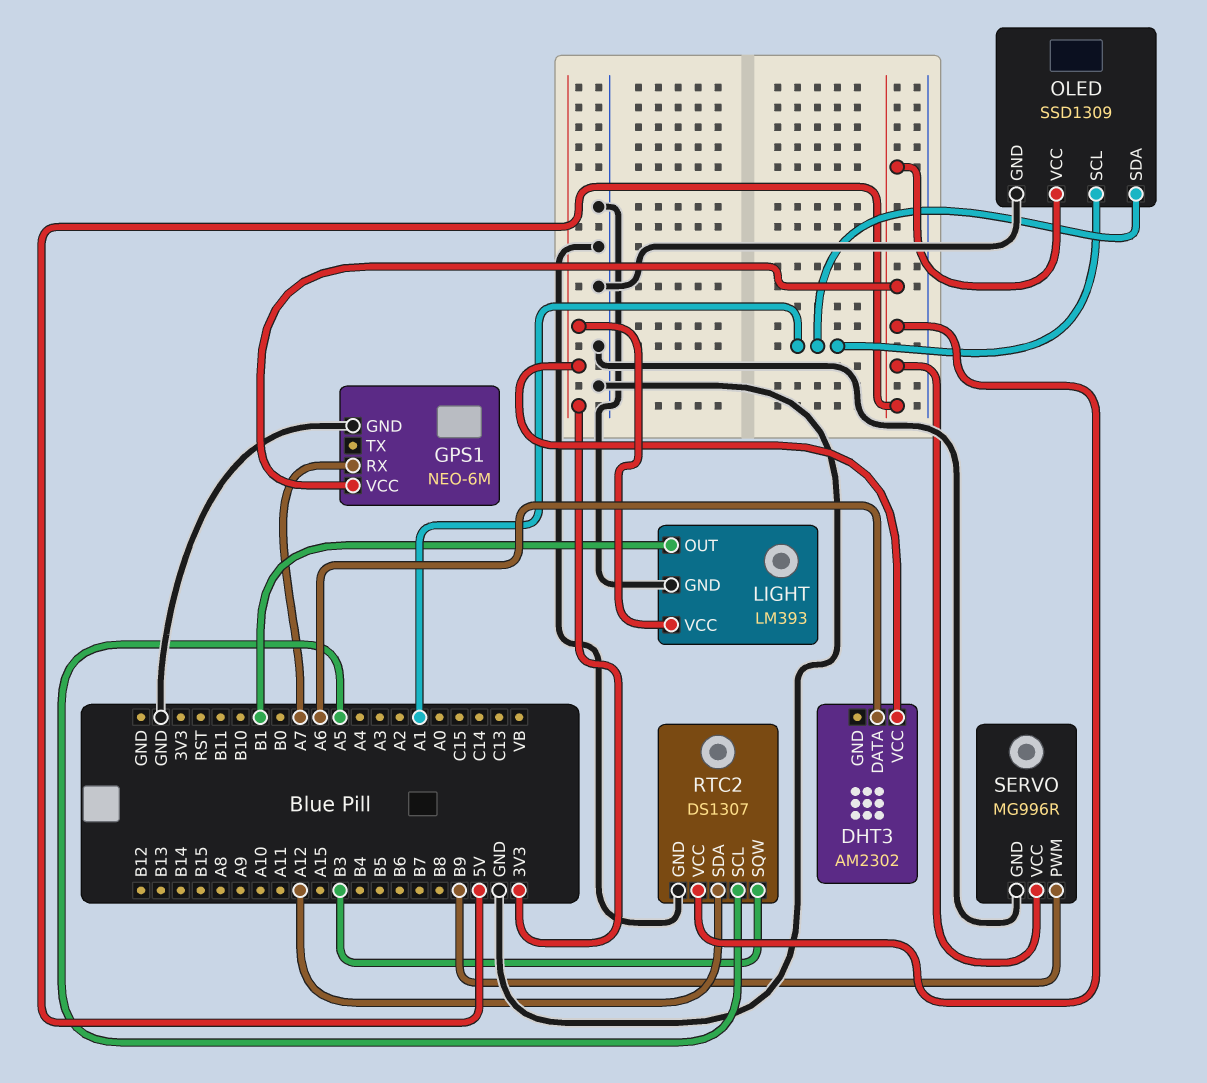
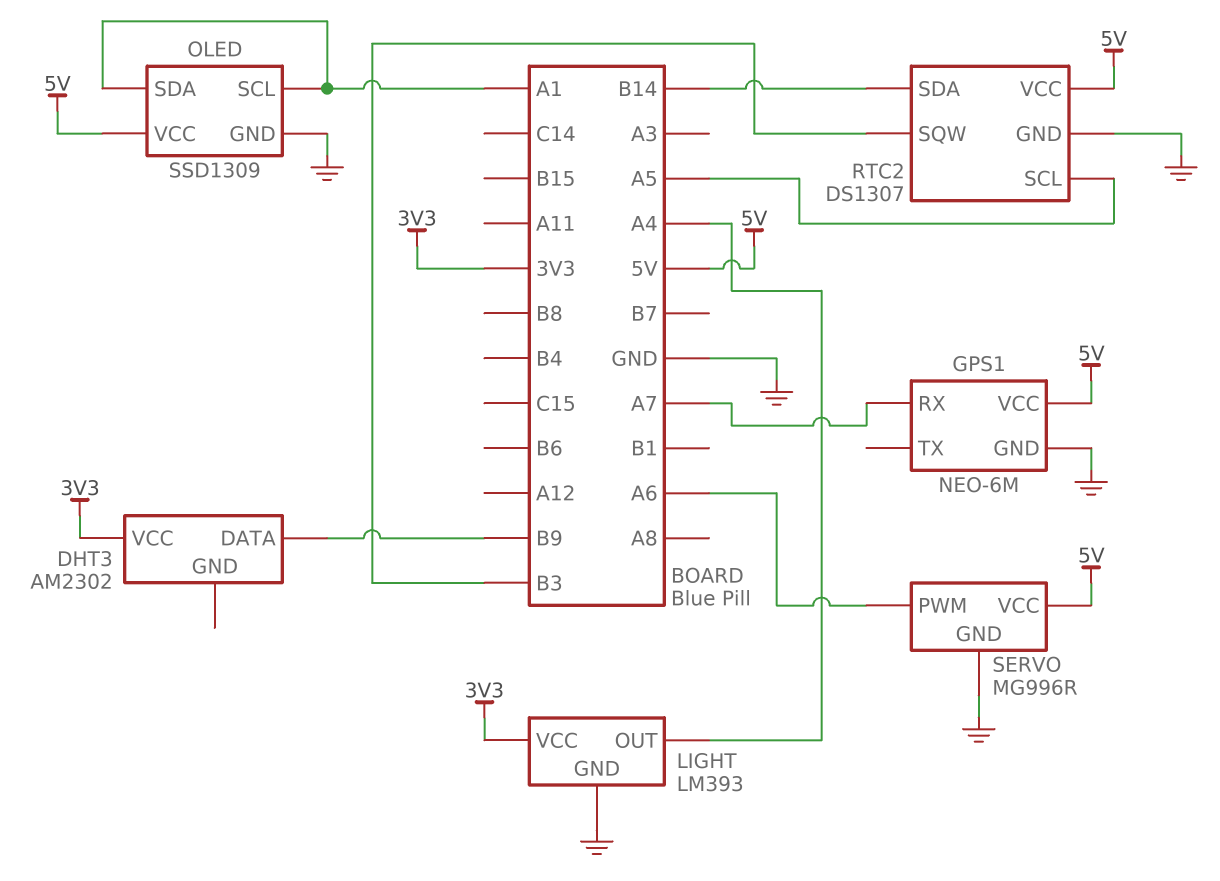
DHT3 pin DATA: A6 -> B9
LIGHT pin OUT: B1 -> A4
RTC2 pin SDA: A12 -> B14
SERVO pin PWM: B9 -> A6

